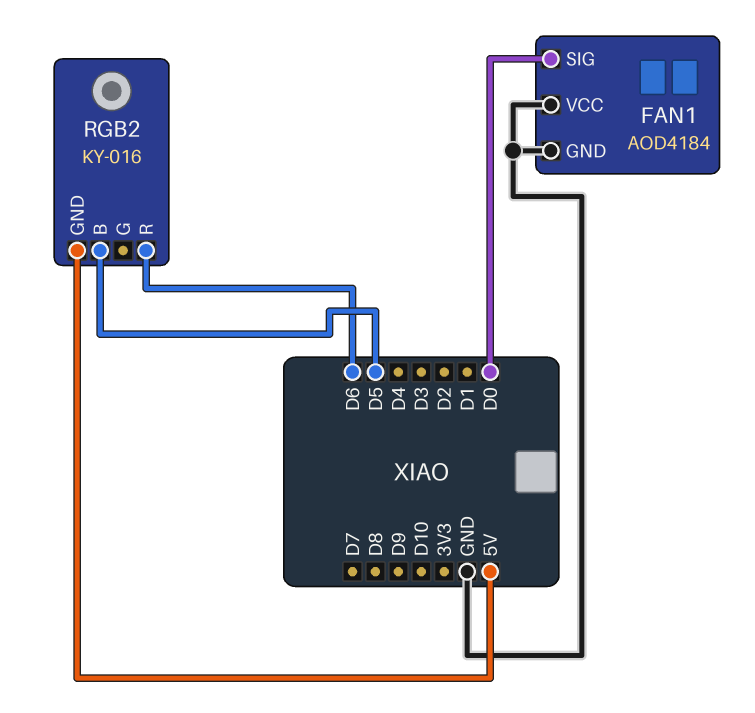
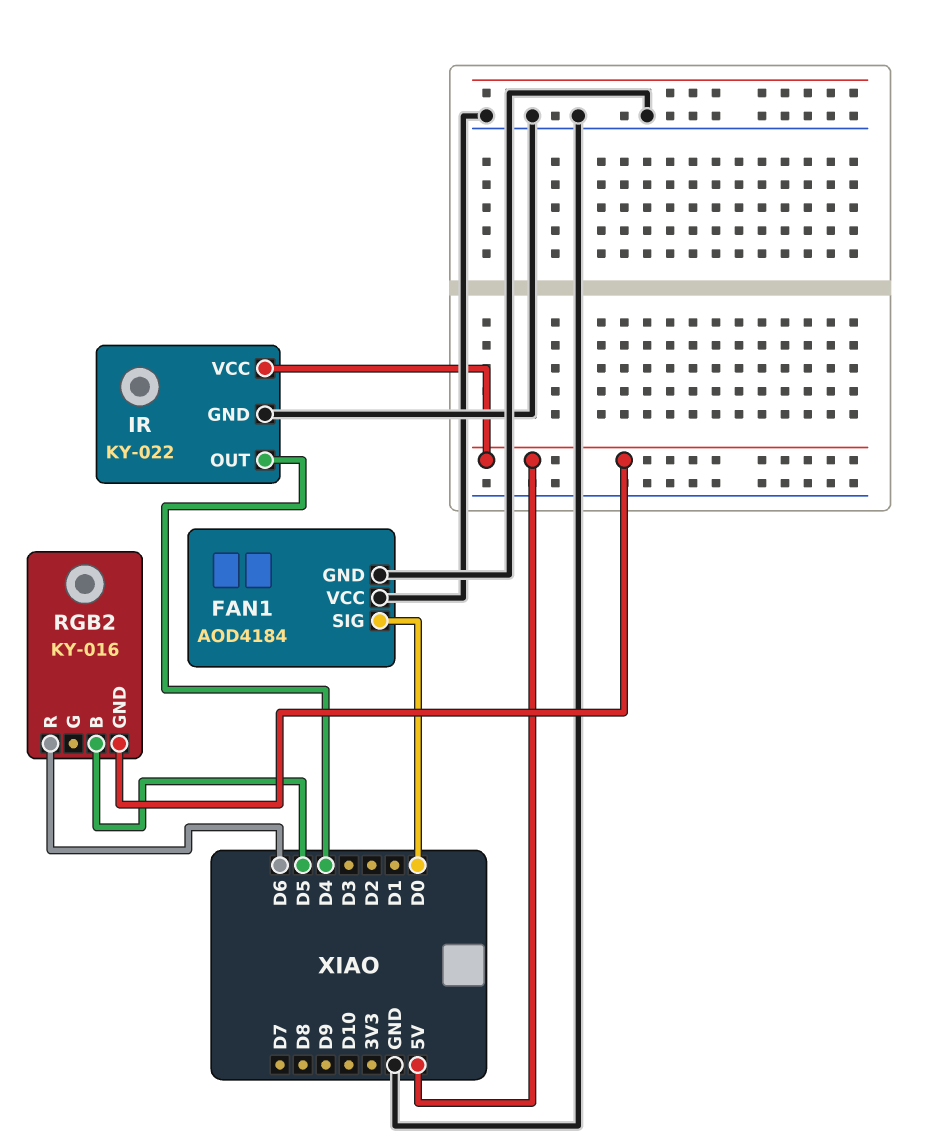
IR: none -> KY-022
IR pin GND: none -> GND
IR pin OUT: none -> D4
IR pin VCC: none -> 5V

